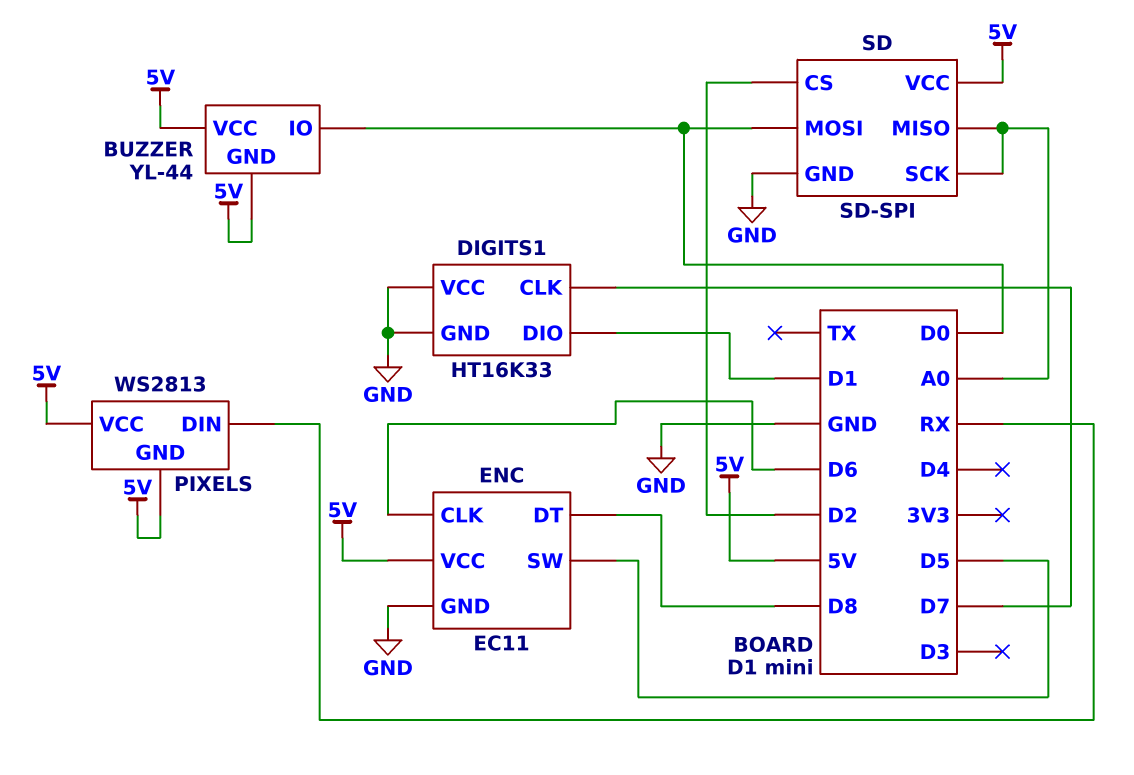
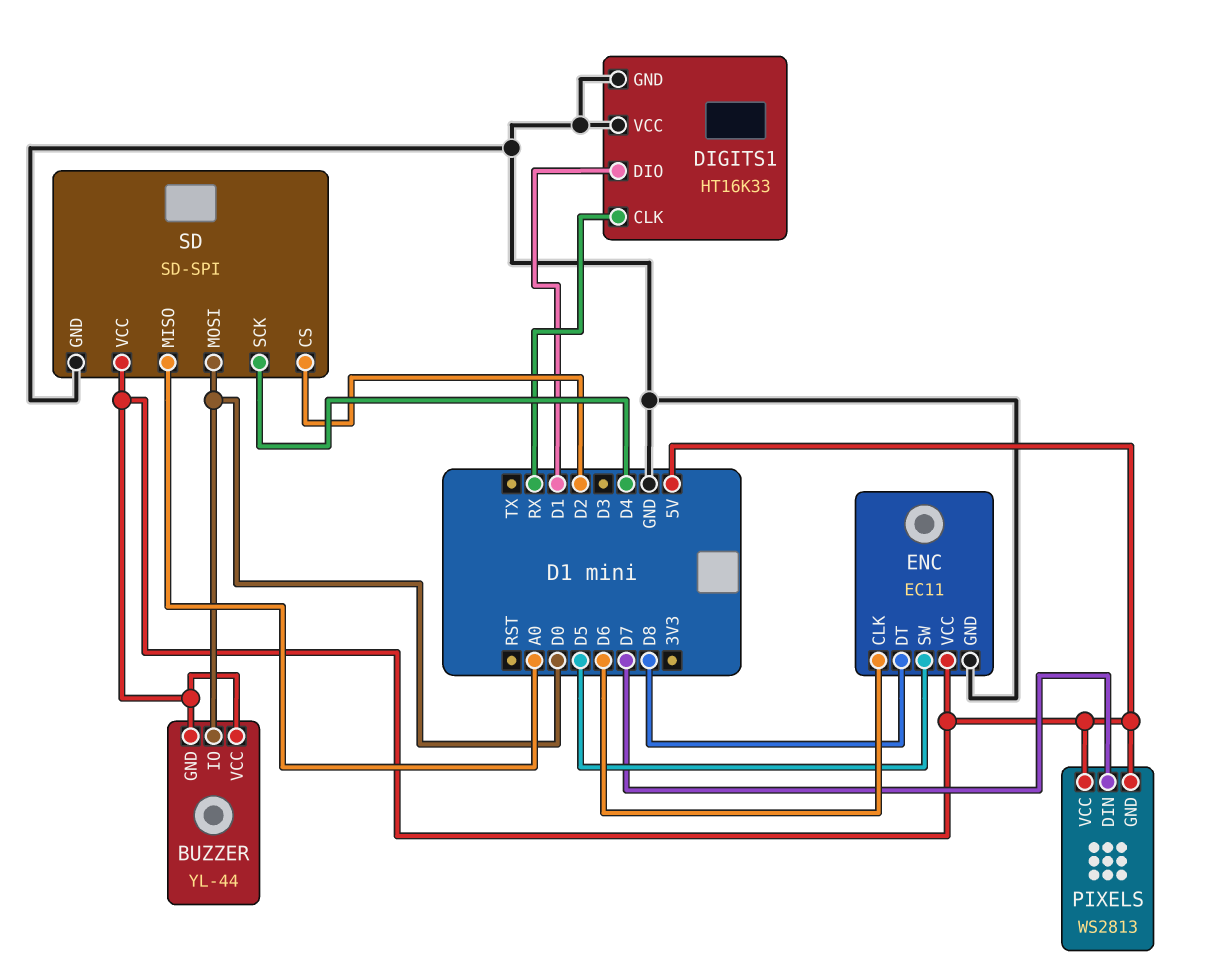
DIGITS1 pin CLK: D7 -> RX
PIXELS pin DIN: RX -> D7
SD pin SCK: A0 -> D4

